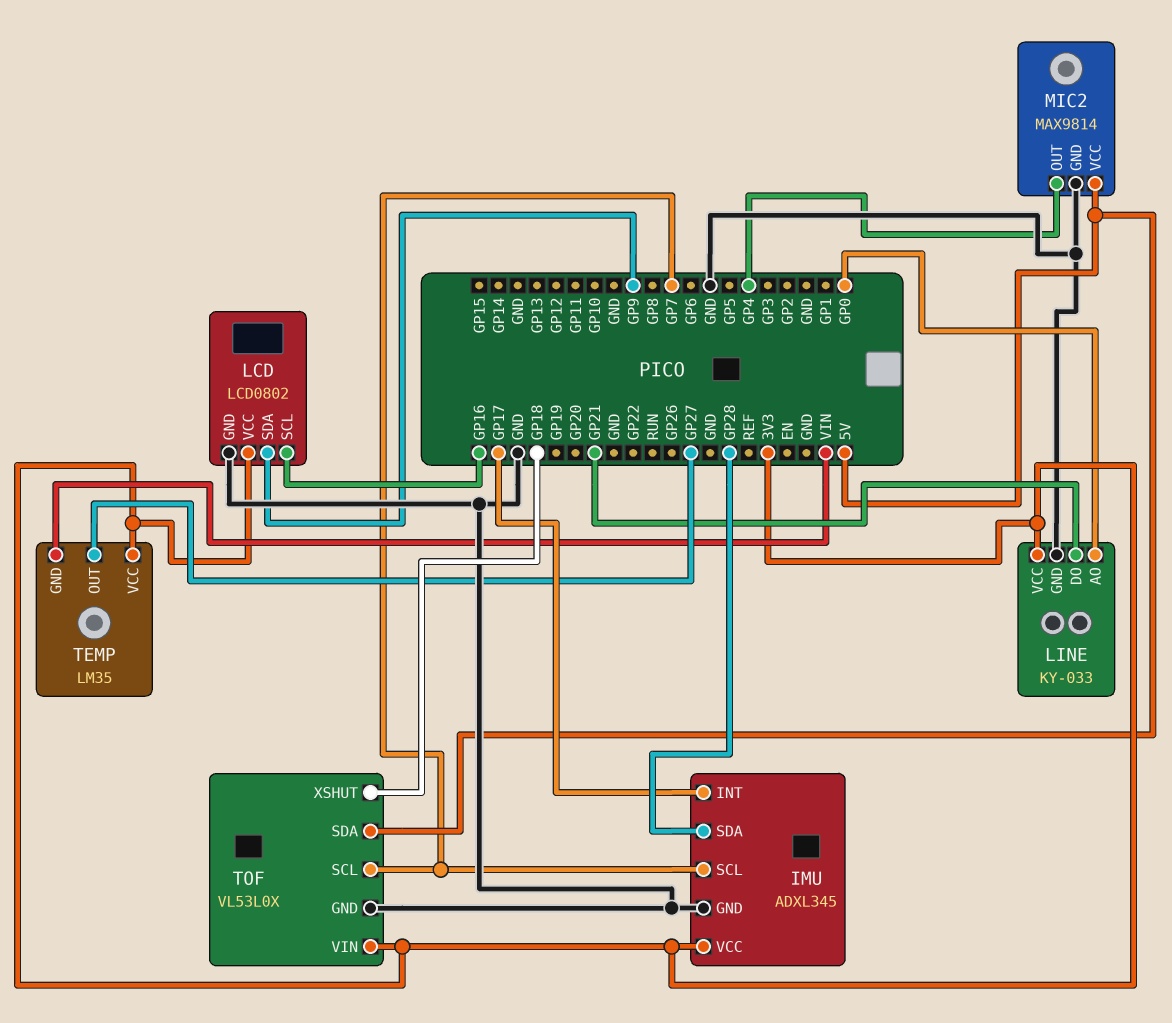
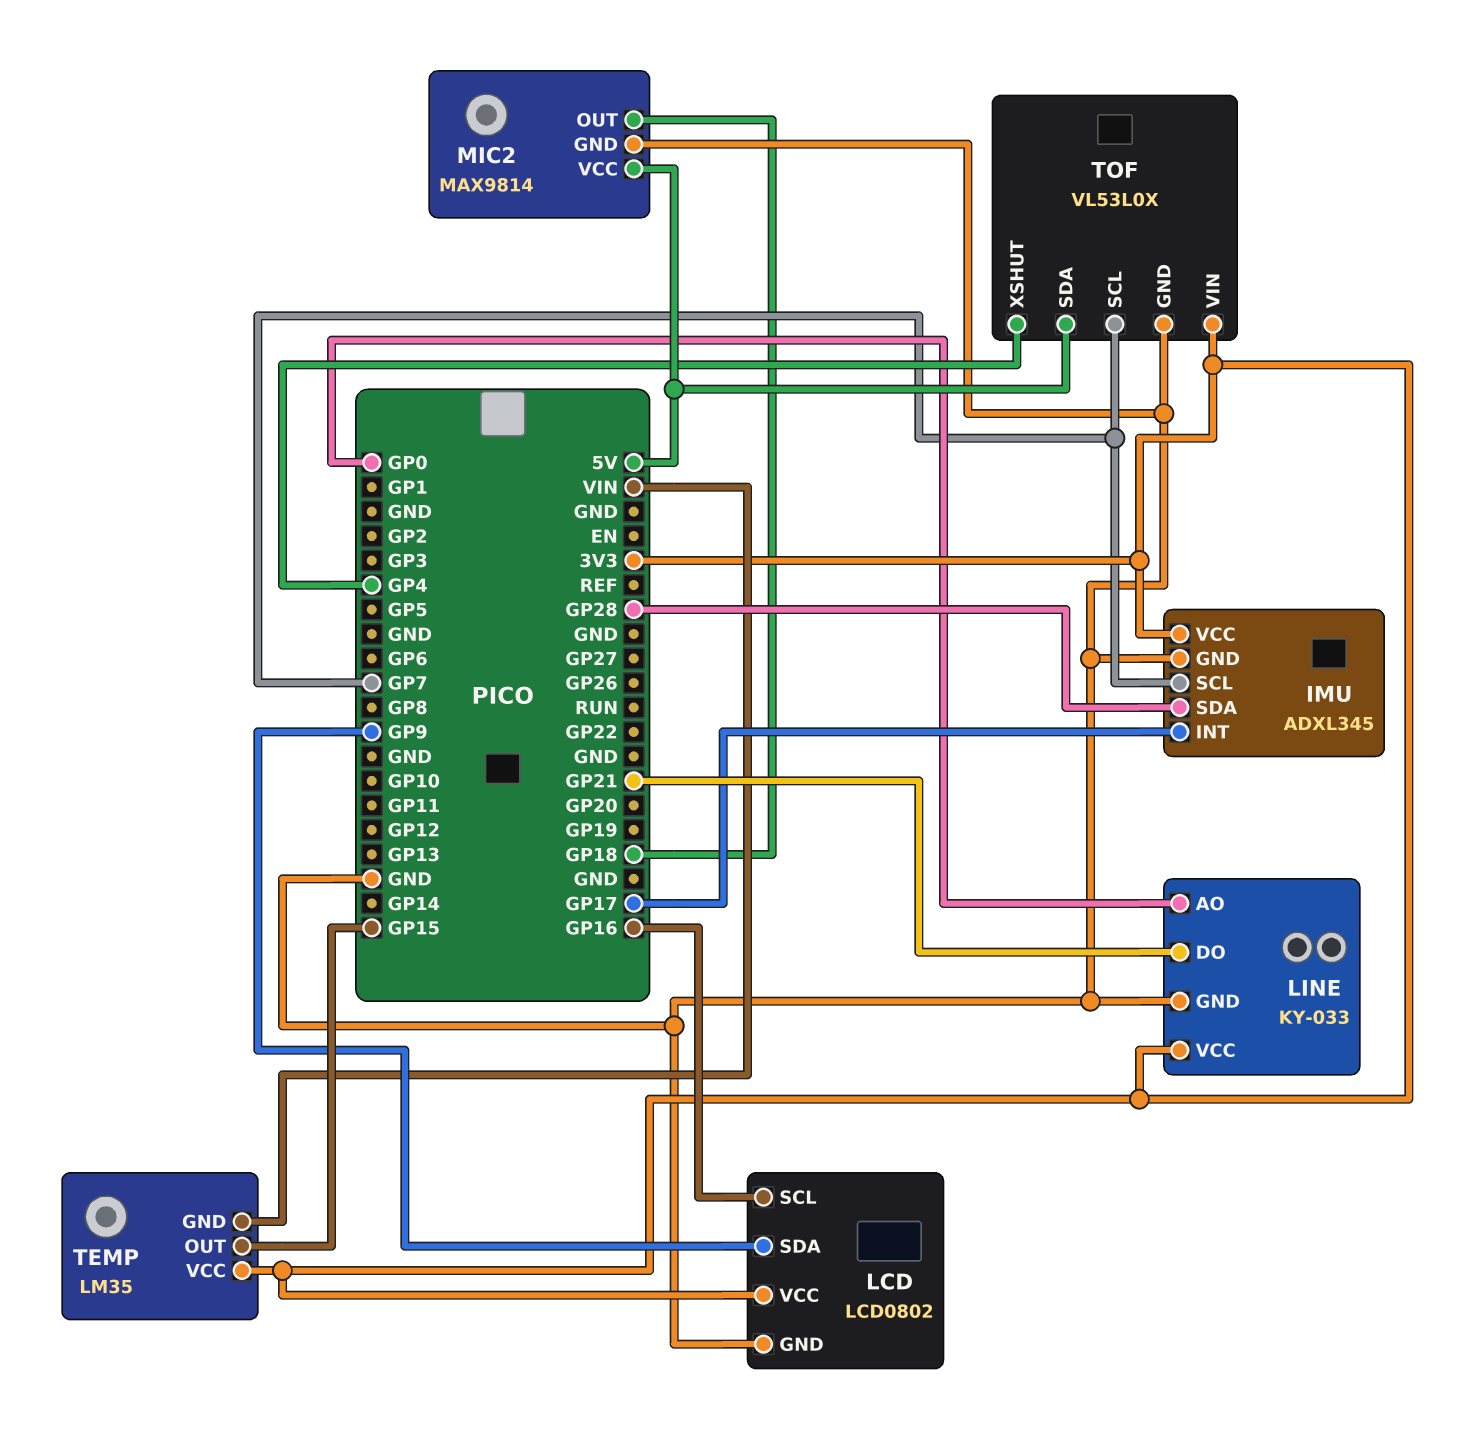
MIC2 pin OUT: GP4 -> GP18
TEMP pin OUT: GP27 -> GP15
TOF pin XSHUT: GP18 -> GP4

